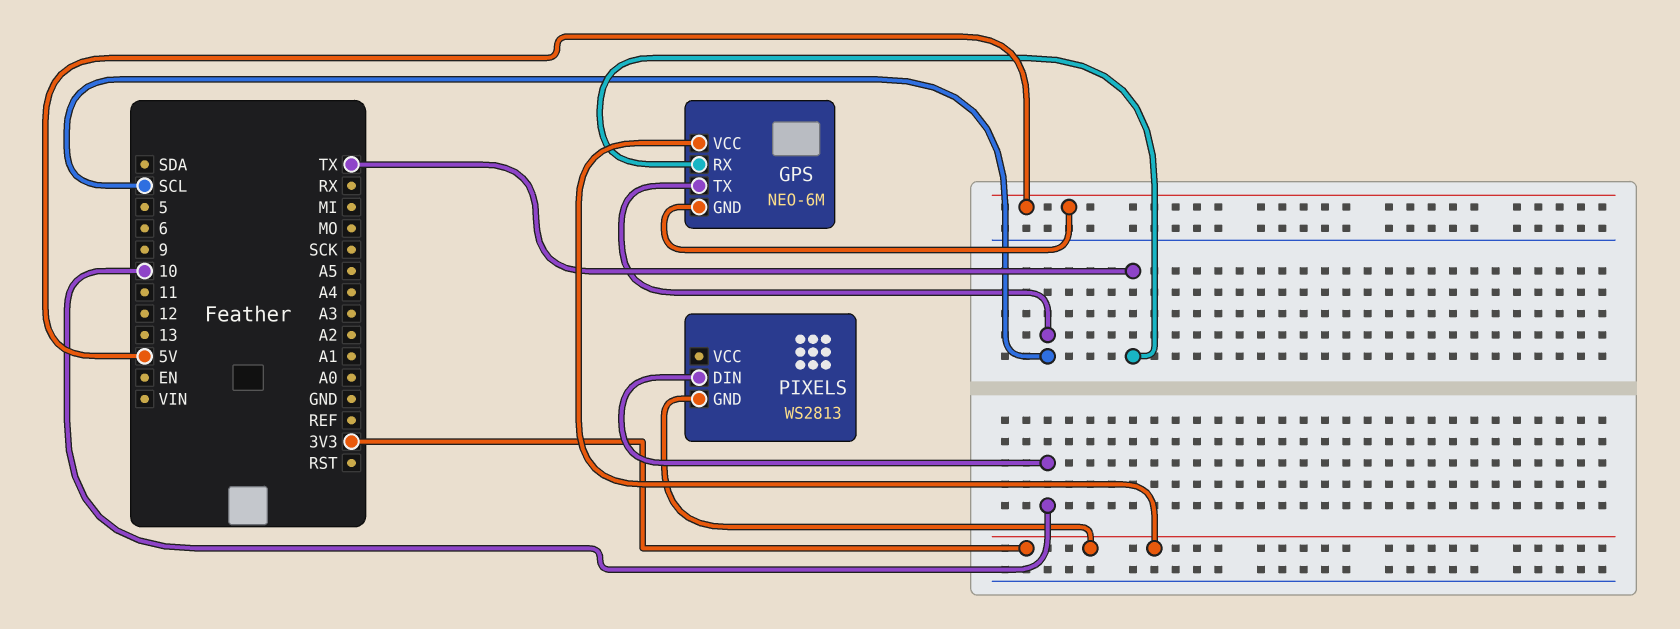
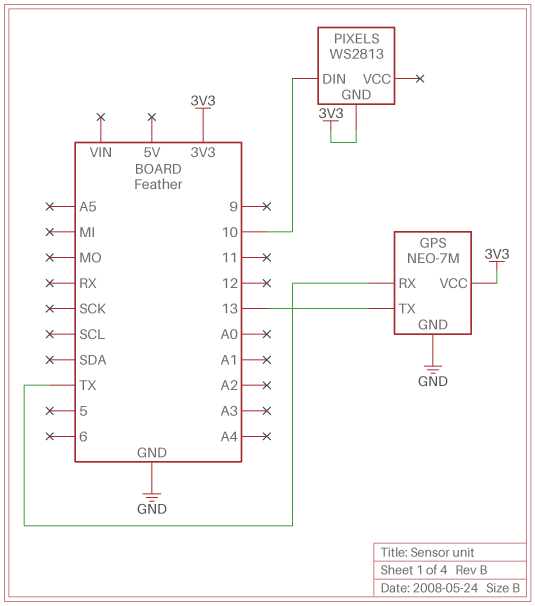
GPS: NEO-6M -> NEO-7M
GPS pin GND: 5V -> GND
GPS pin TX: SCL -> 13

